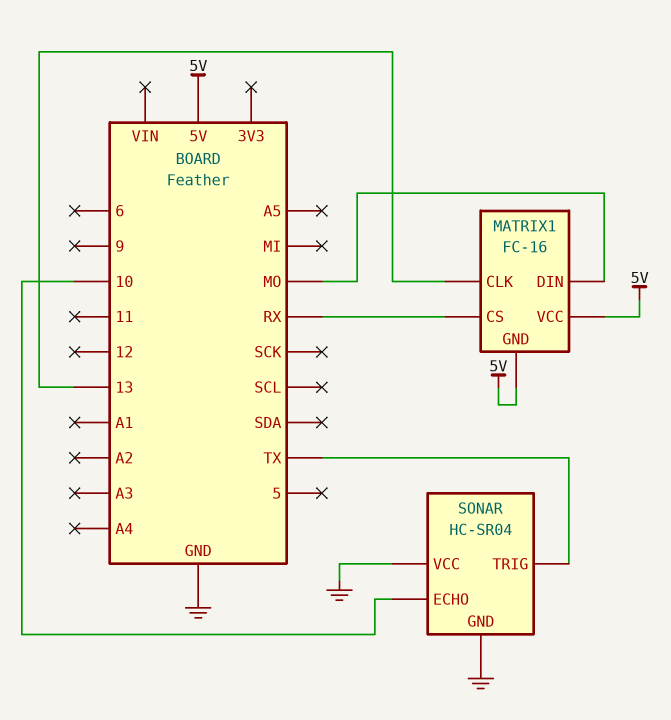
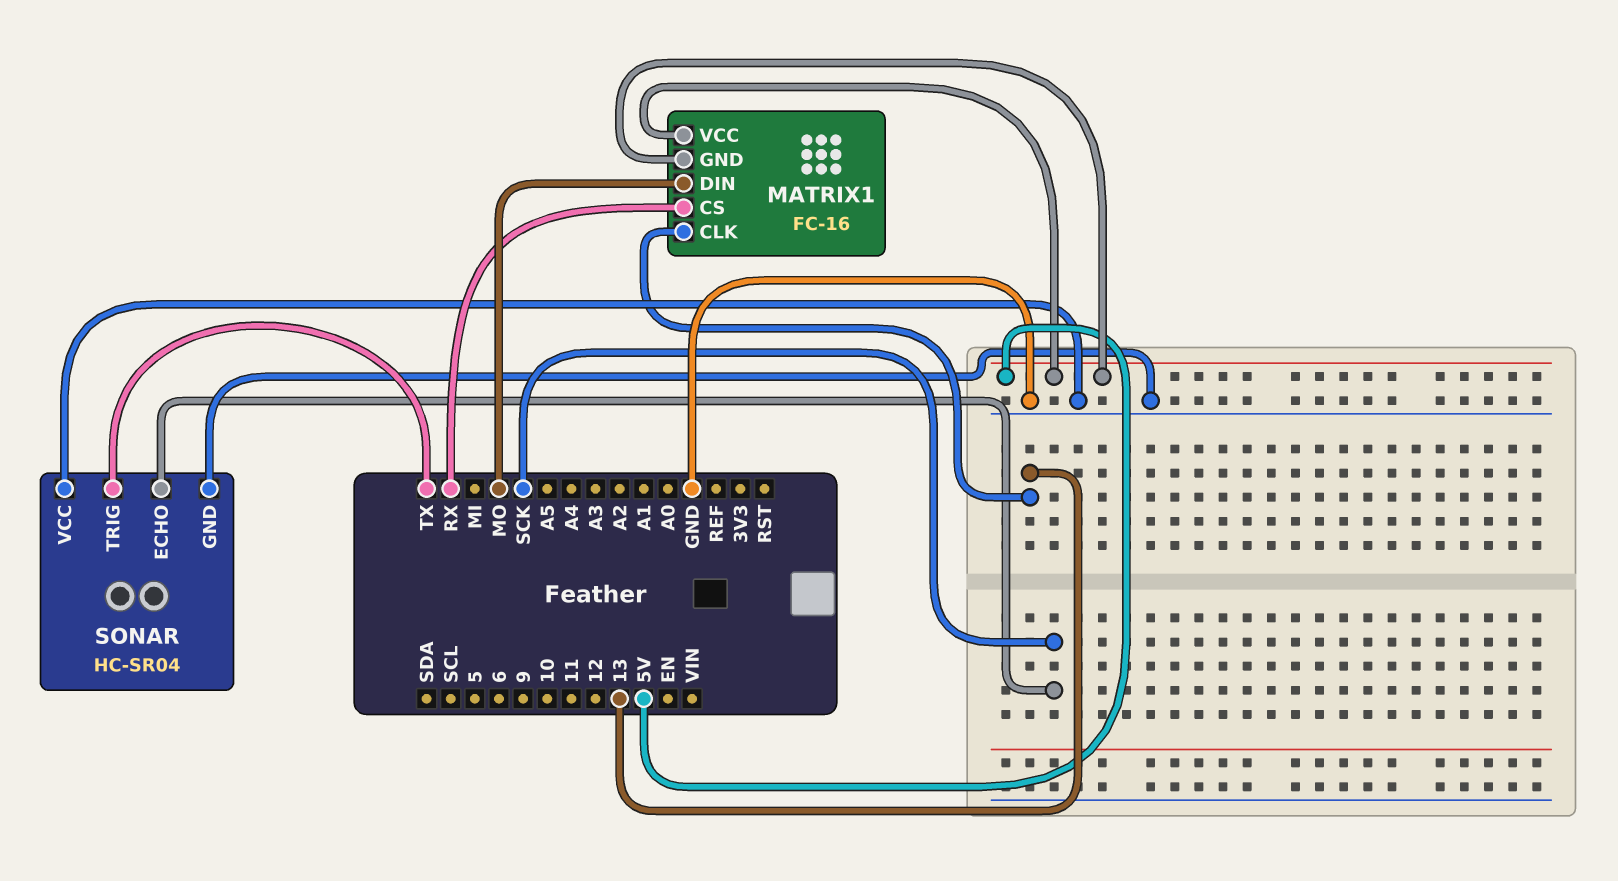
SONAR pin ECHO: 10 -> SCK

